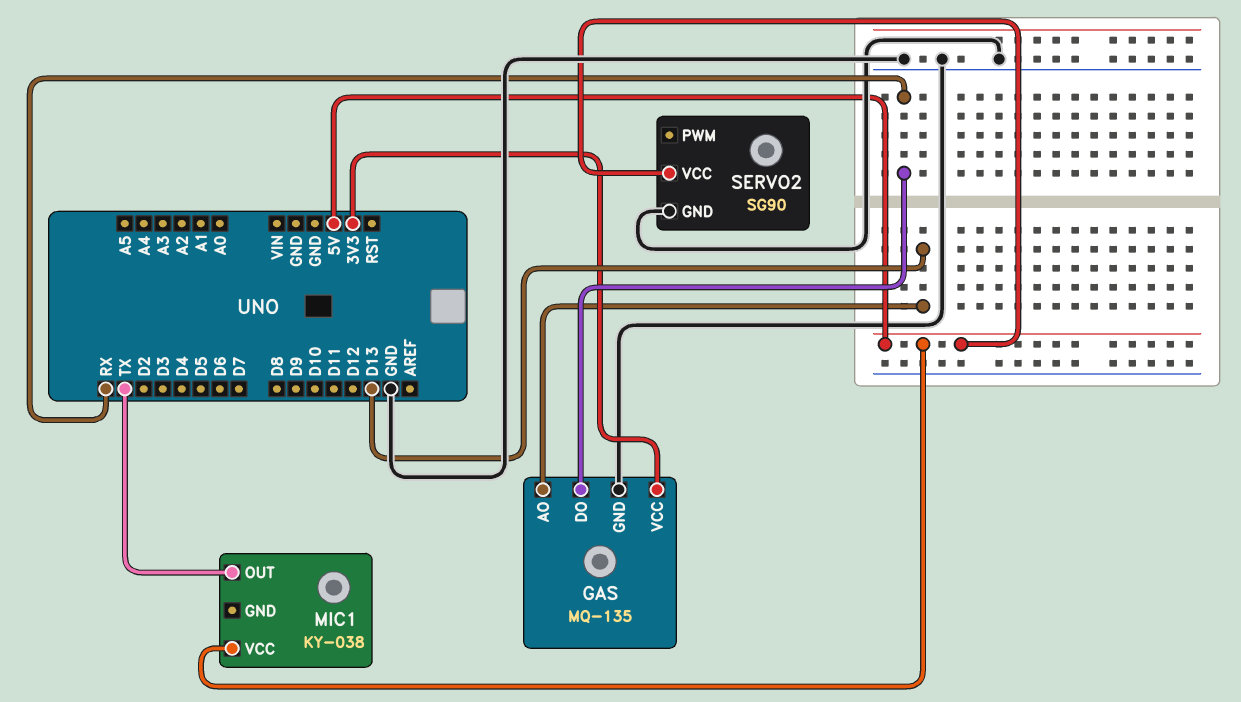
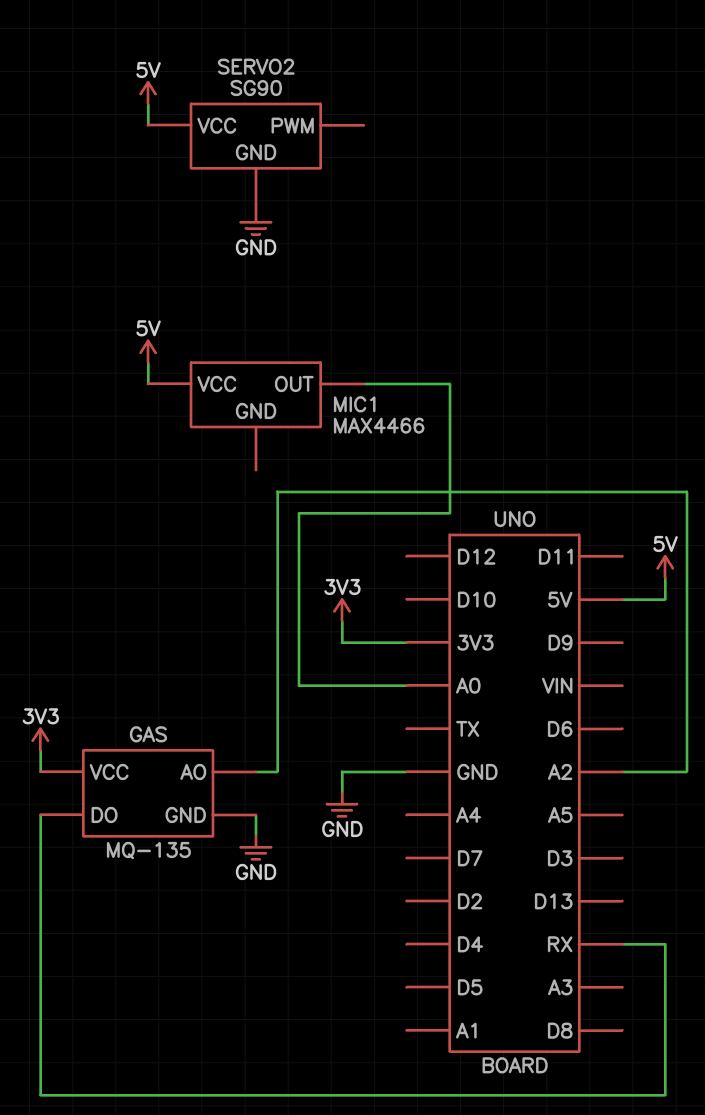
GAS pin AO: D13 -> A2
MIC1: KY-038 -> MAX4466
MIC1 pin OUT: TX -> A0

